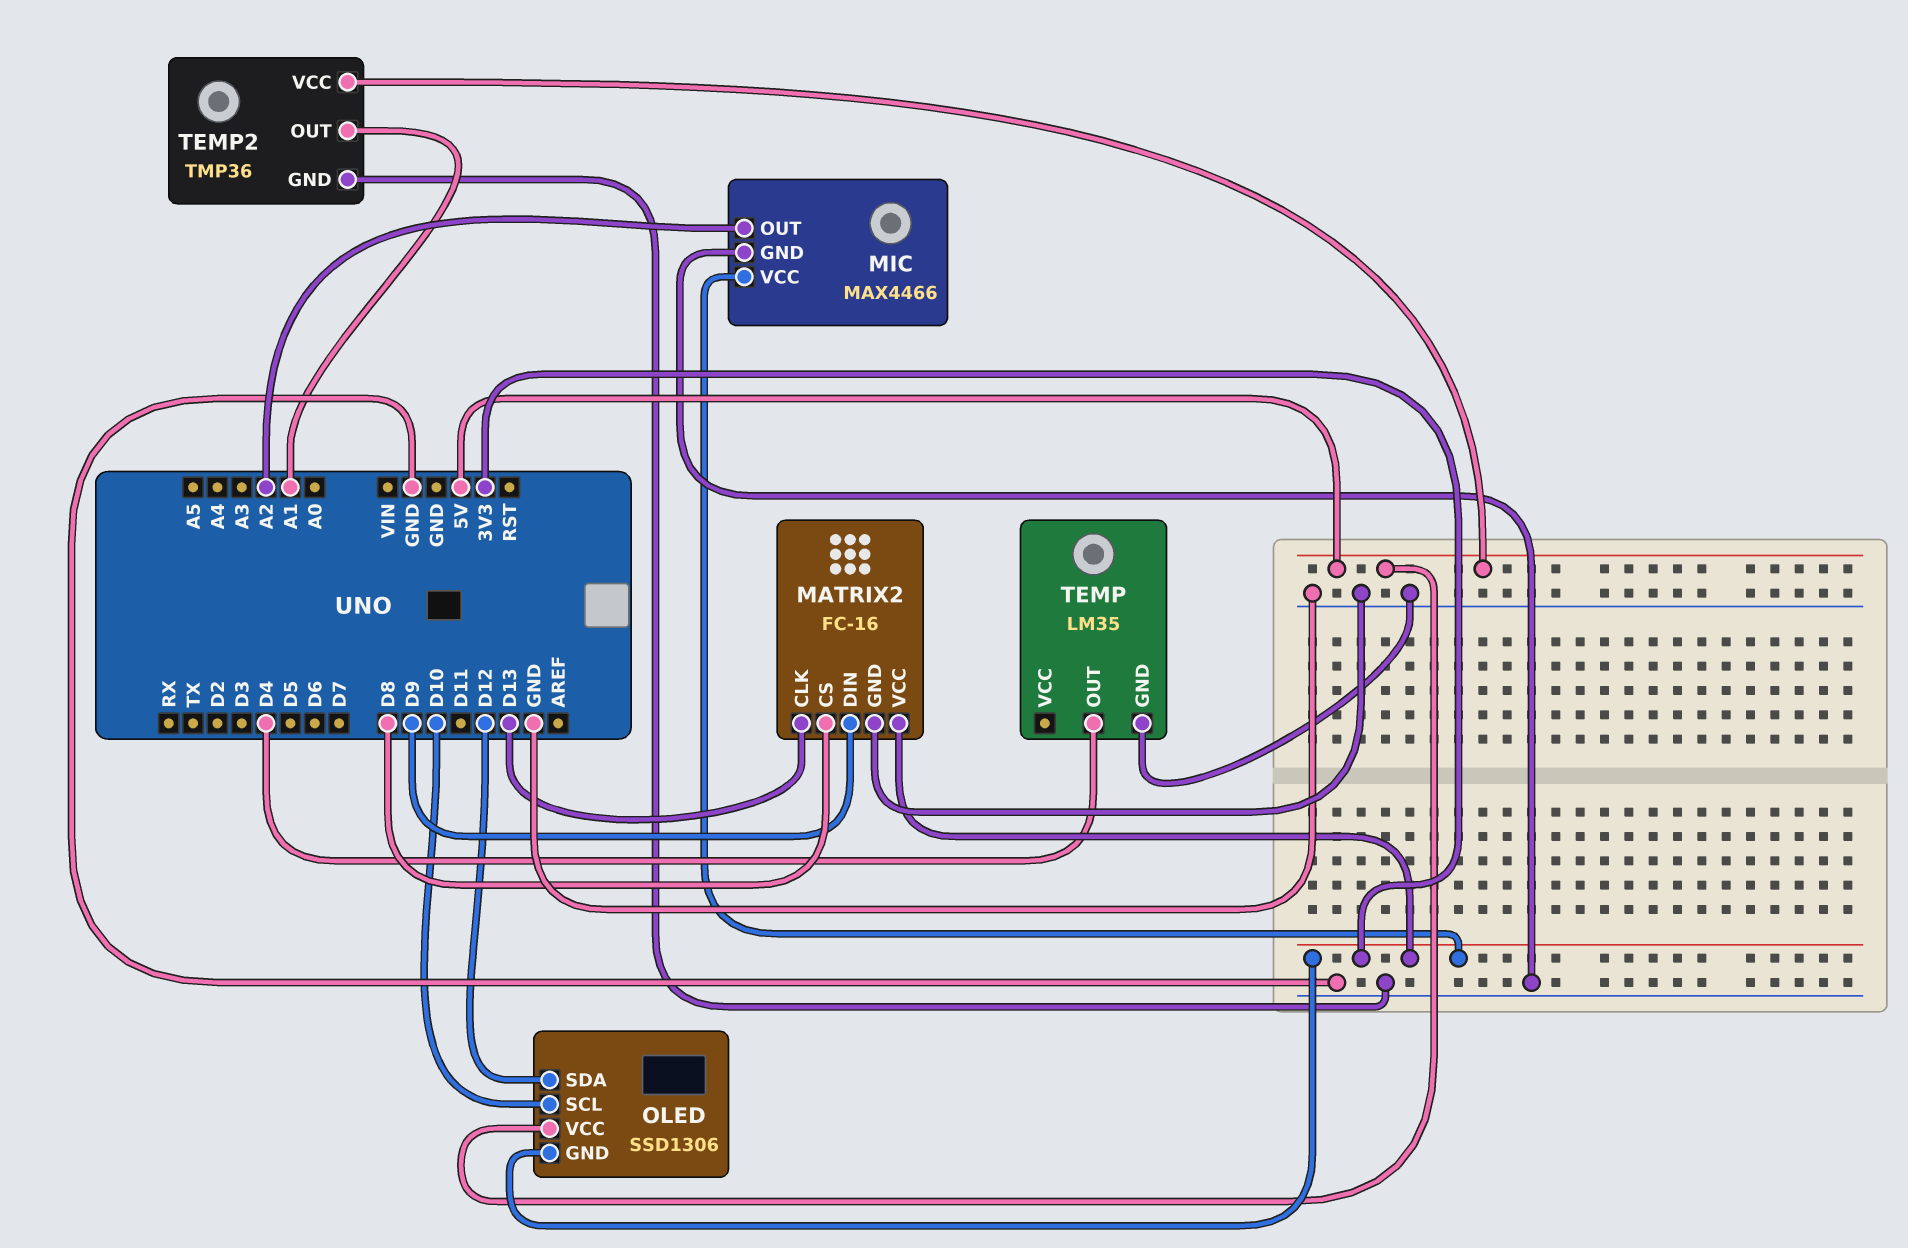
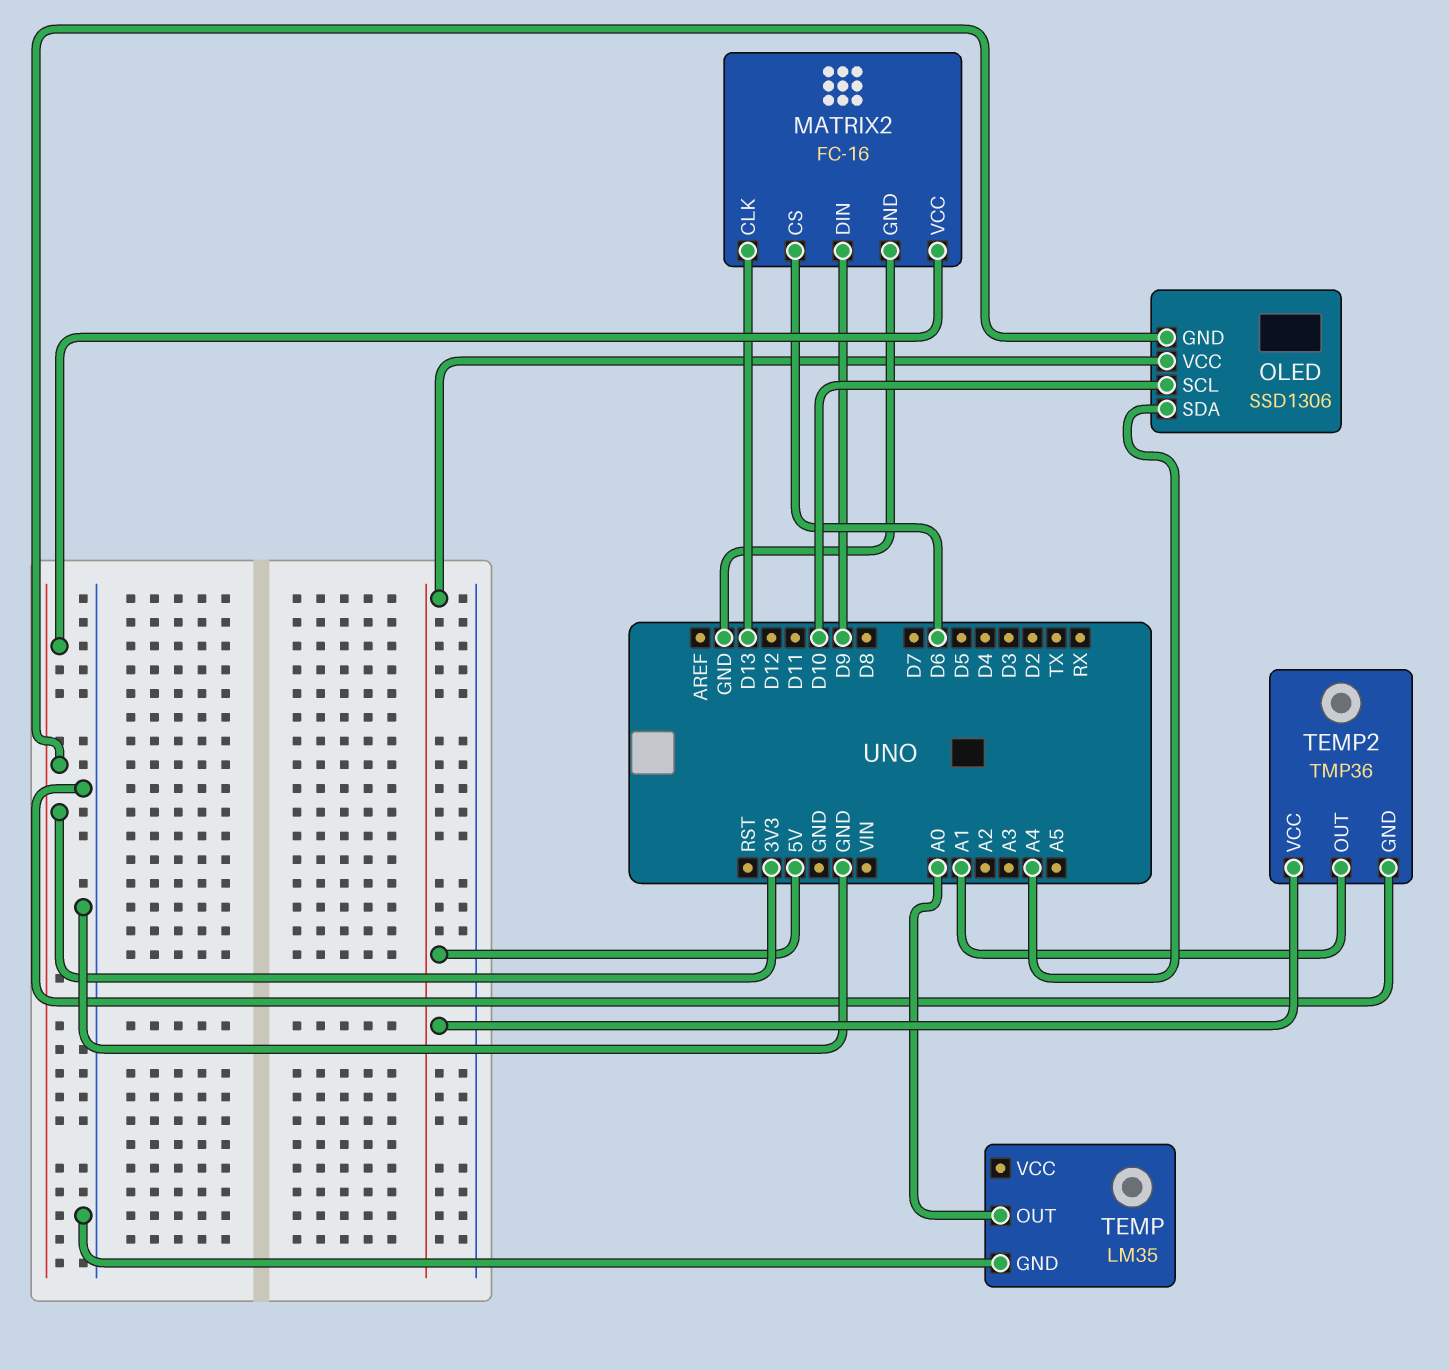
MATRIX2 pin CS: D8 -> D6
MIC: MAX4466 -> none
MIC pin GND: GND -> none
MIC pin OUT: A2 -> none
MIC pin VCC: 3V3 -> none
OLED pin SDA: D12 -> A4
TEMP pin OUT: D4 -> A0

